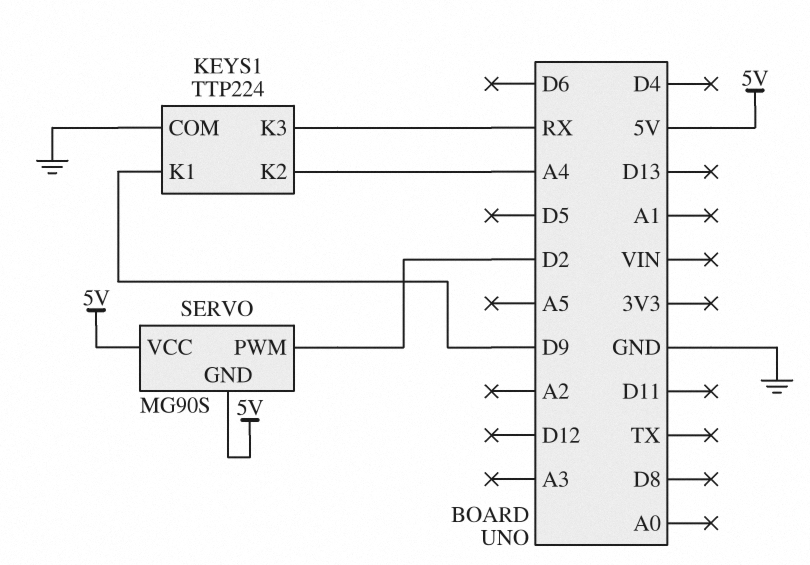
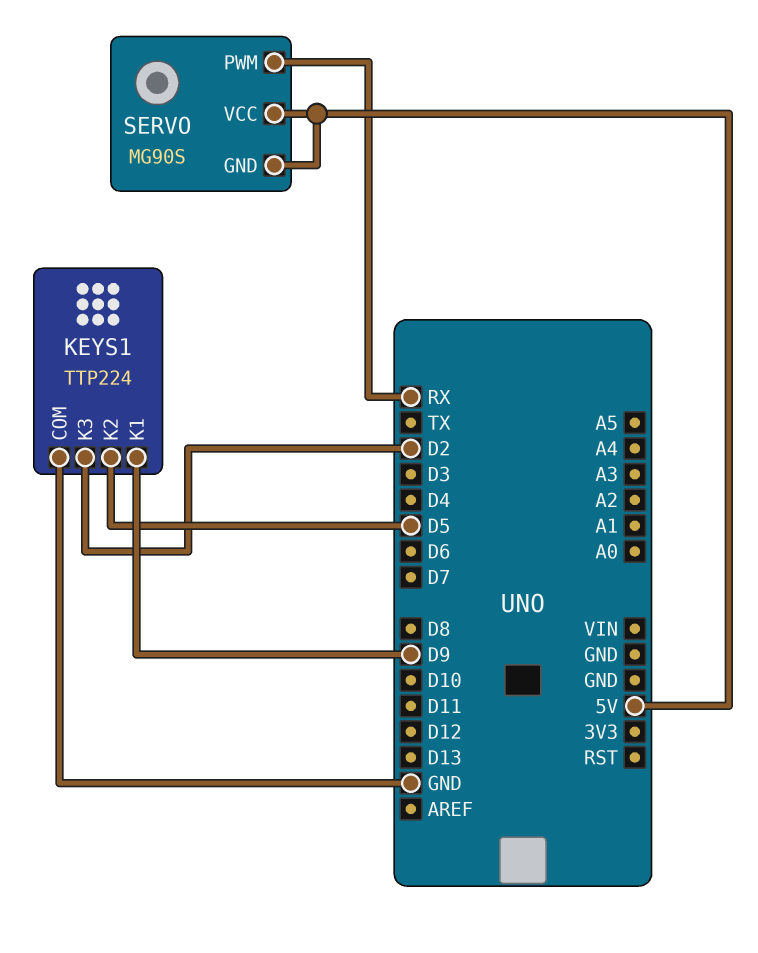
KEYS1 pin K2: A4 -> D5
KEYS1 pin K3: RX -> D2
SERVO pin PWM: D2 -> RX

